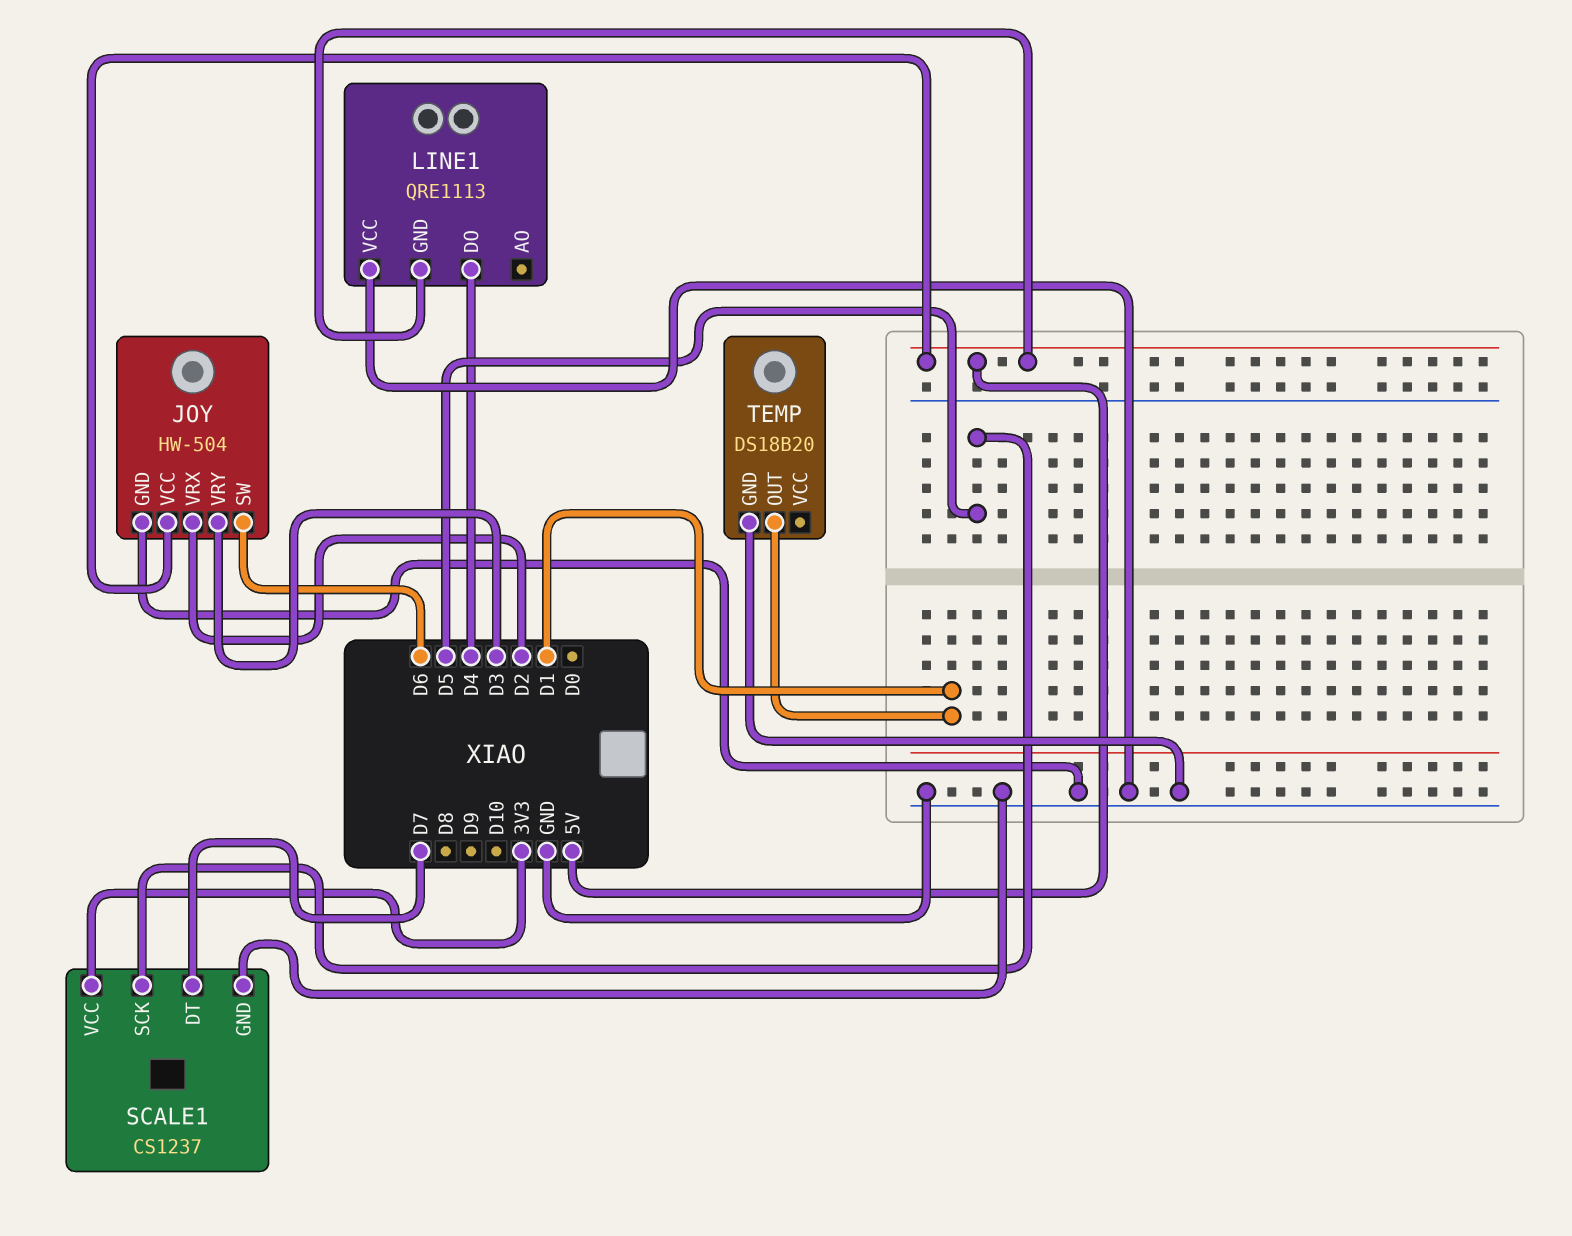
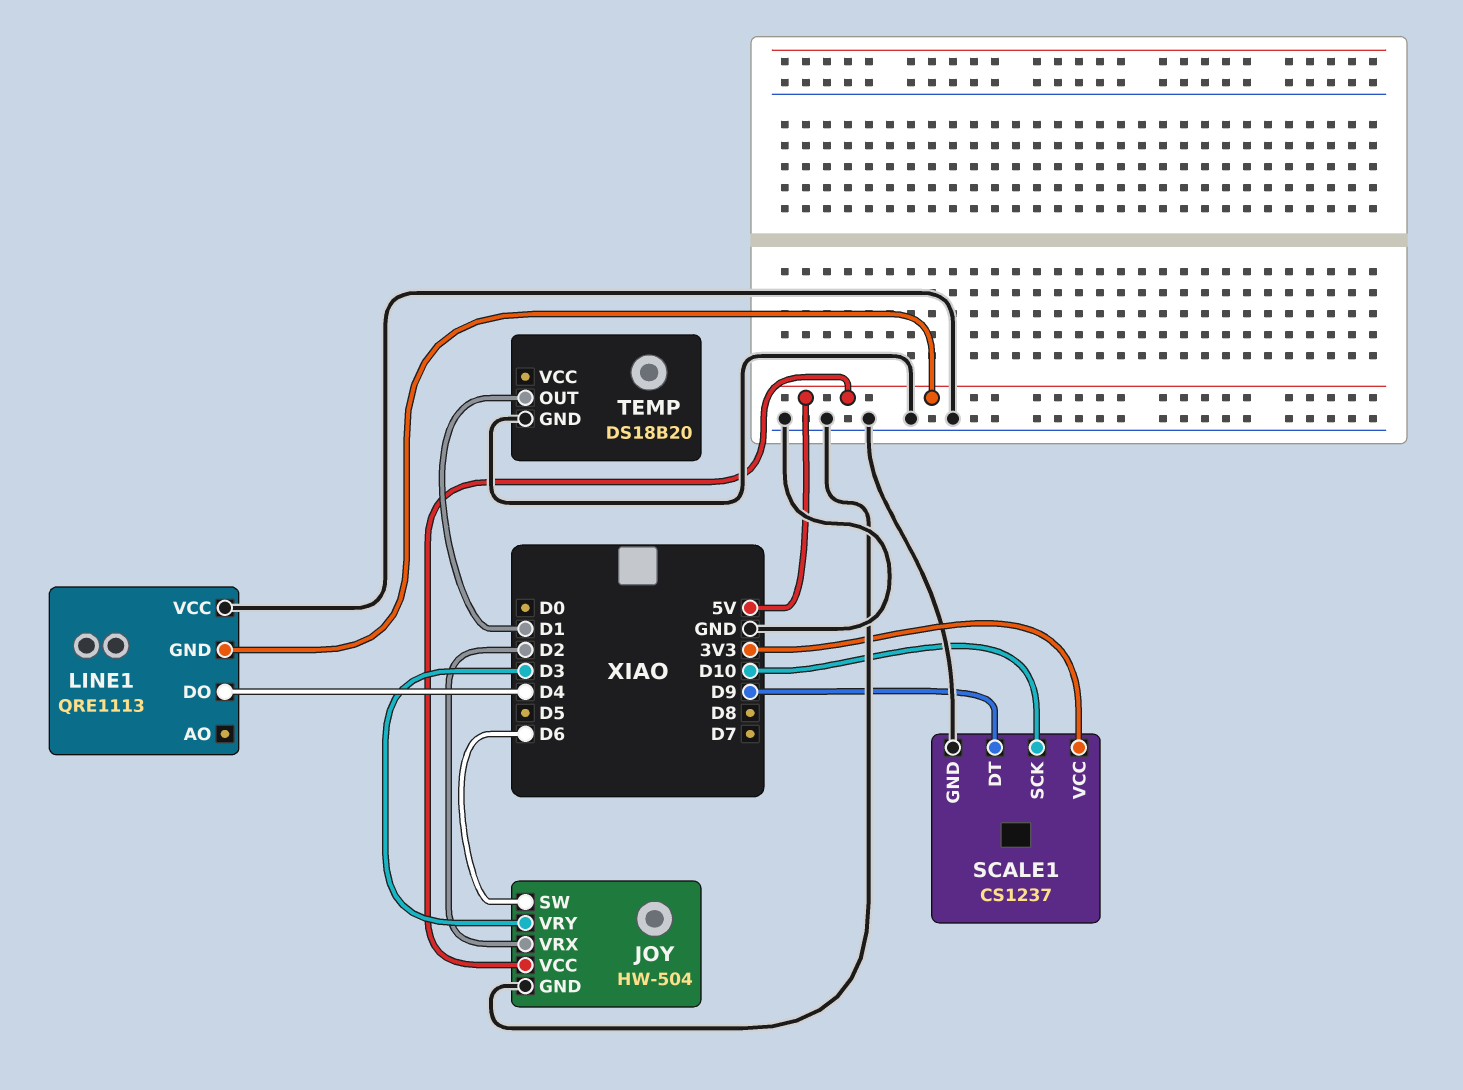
SCALE1 pin DT: D7 -> D9
SCALE1 pin SCK: D5 -> D10

